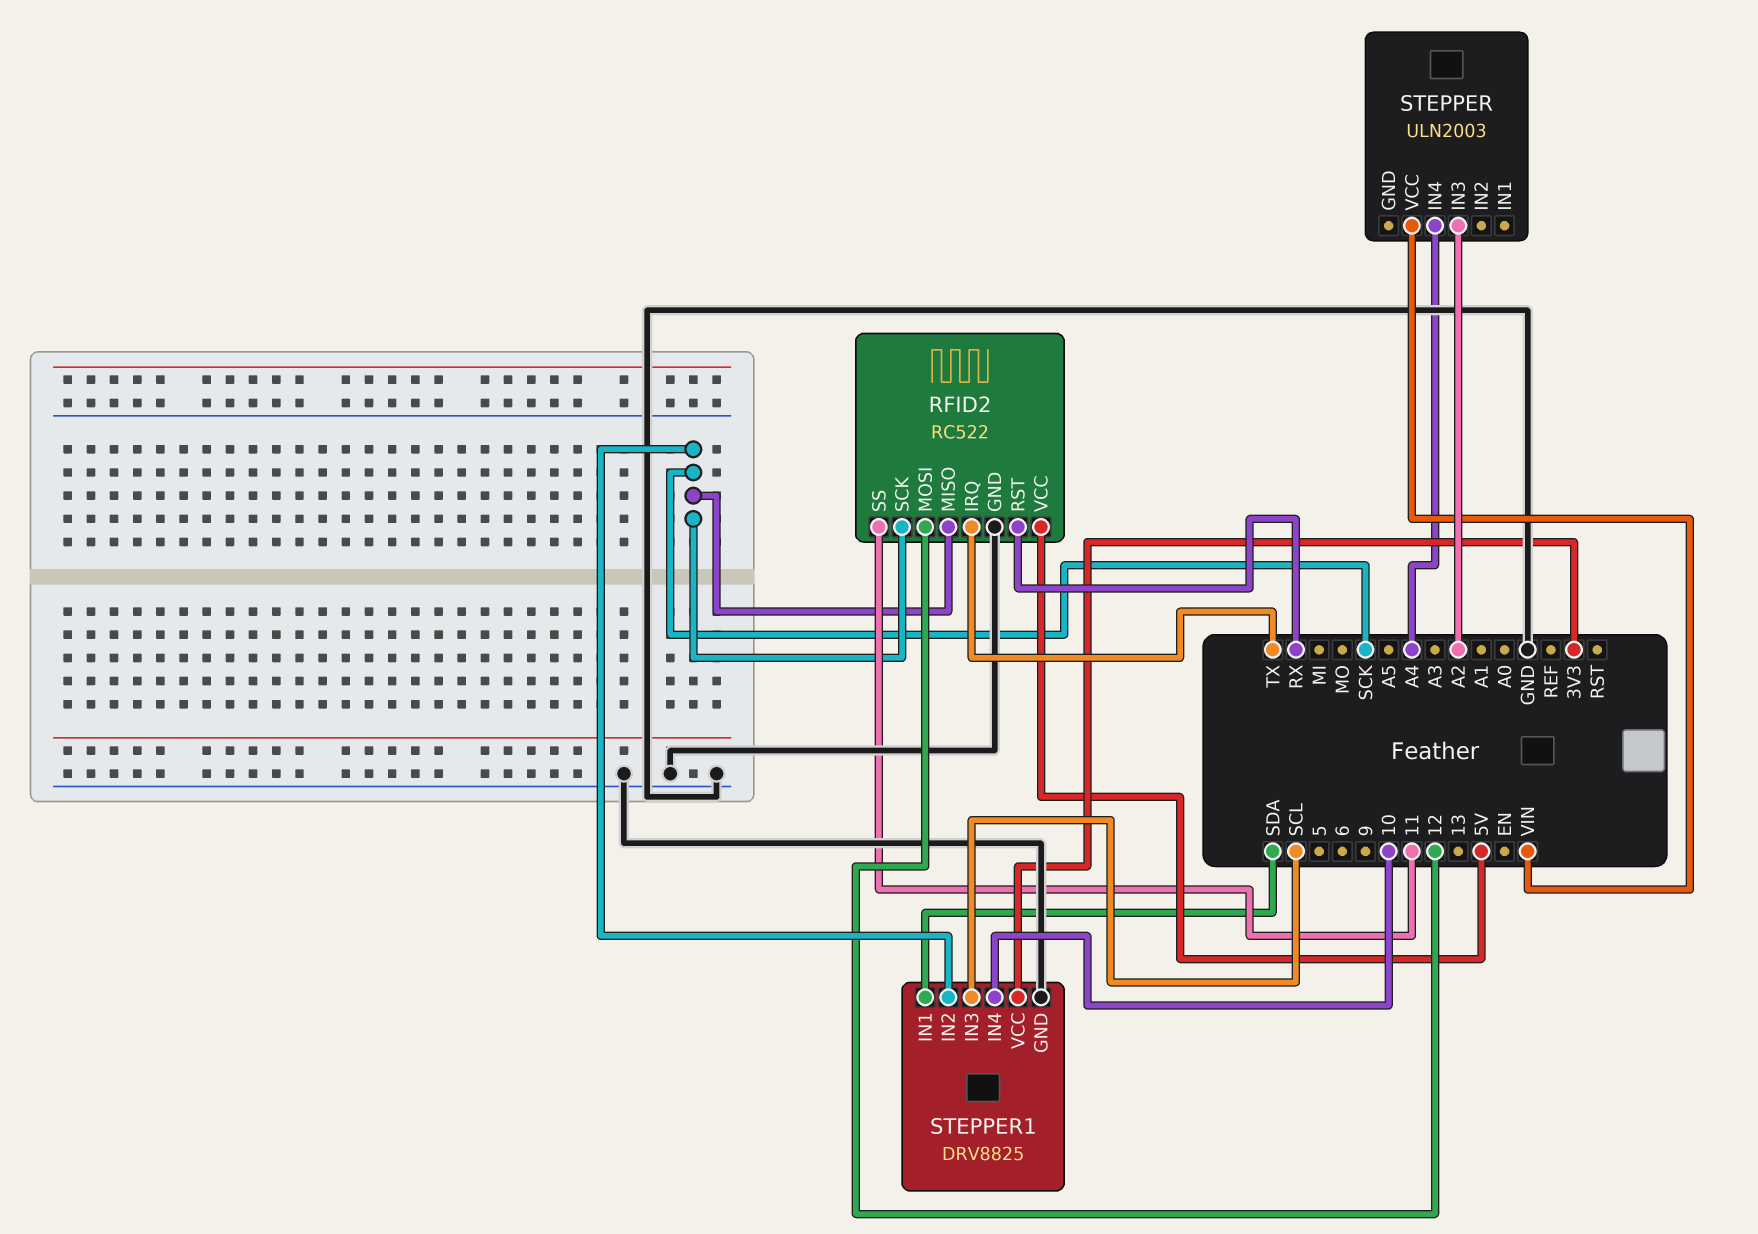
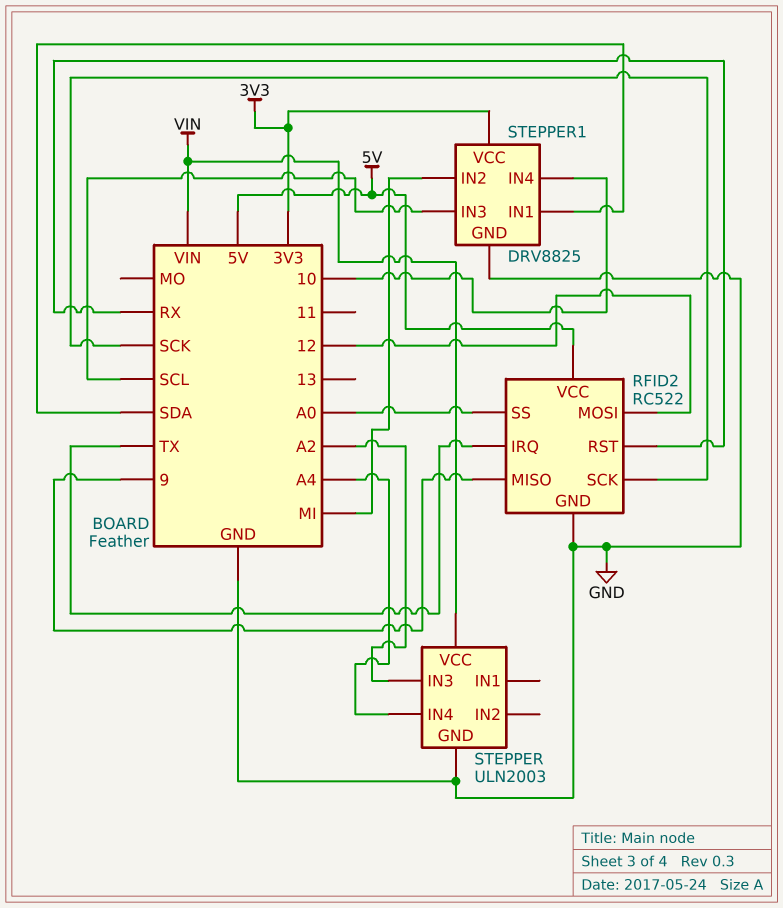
RFID2 pin MISO: SCK -> 9
RFID2 pin SS: 11 -> A0
STEPPER pin GND: none -> GND
STEPPER1 pin IN2: SCK -> MI

